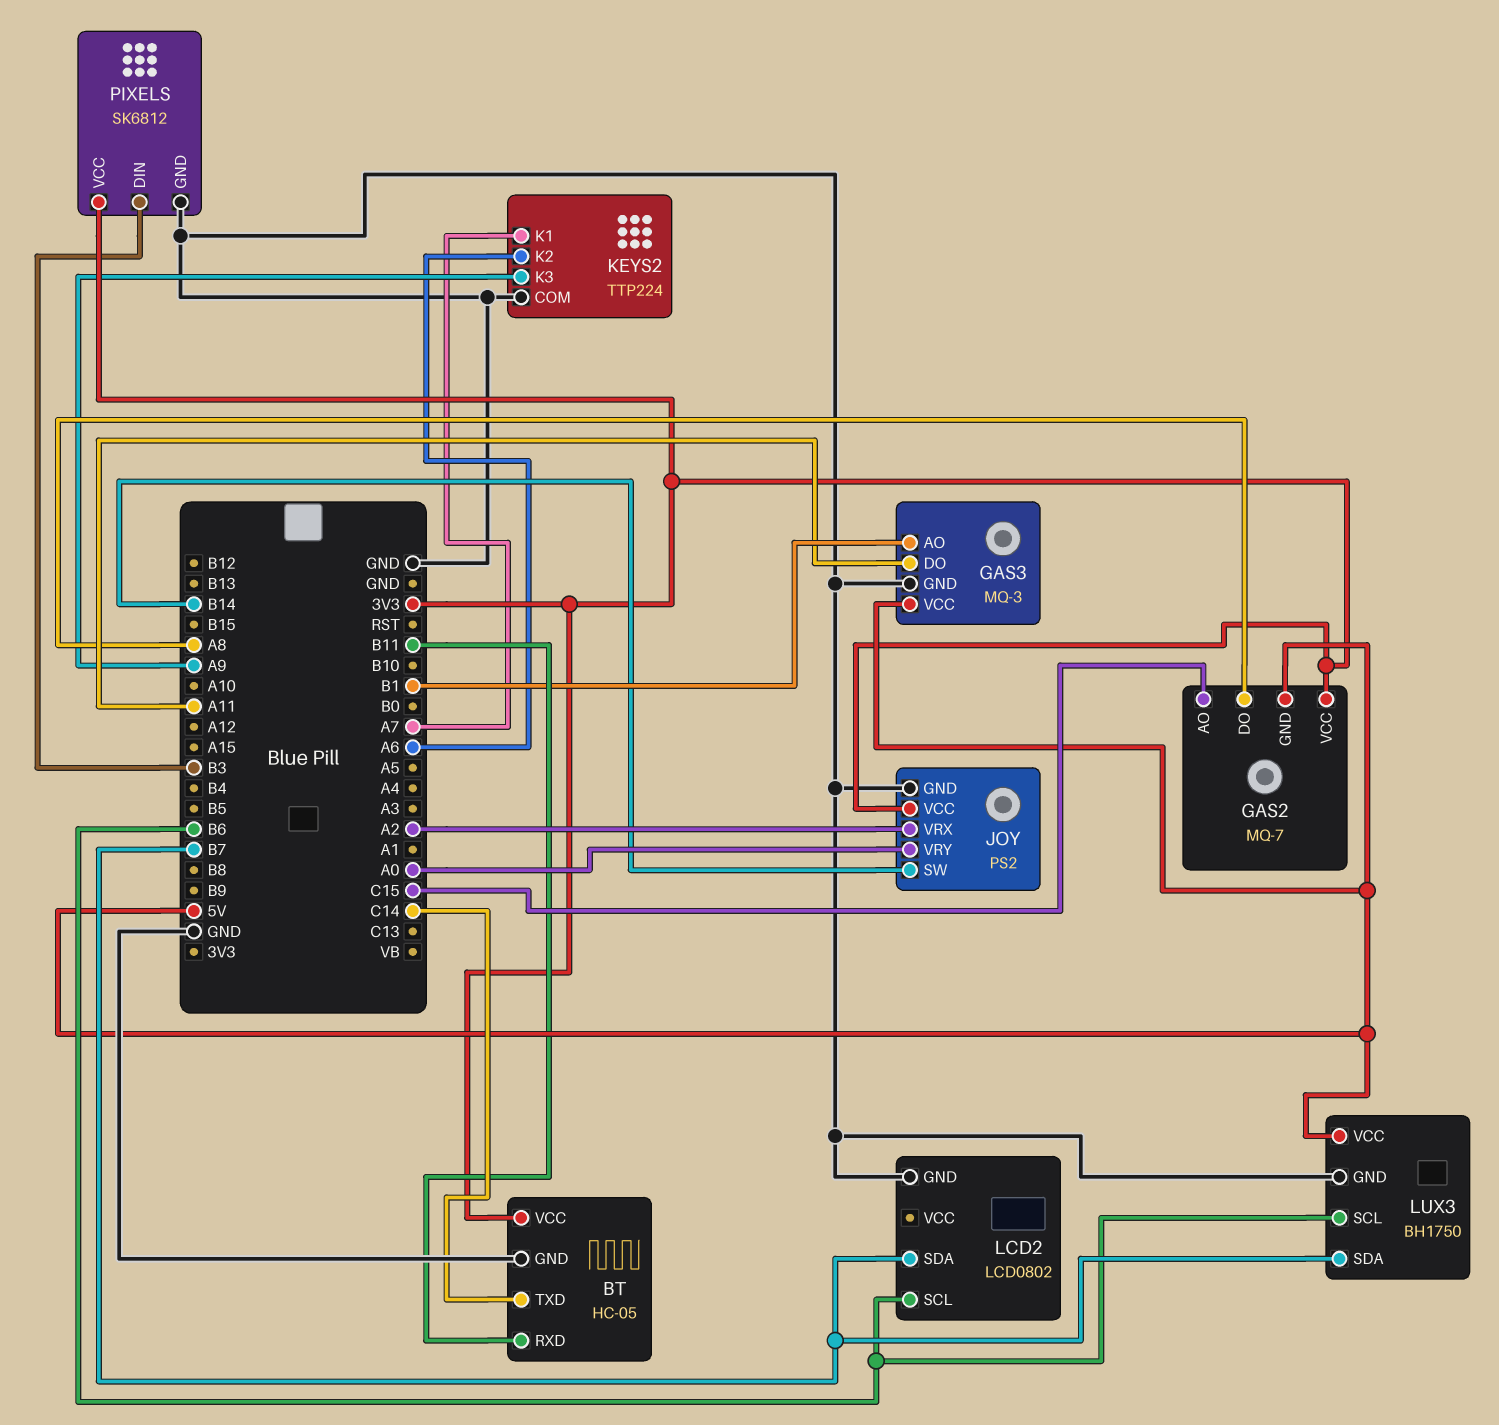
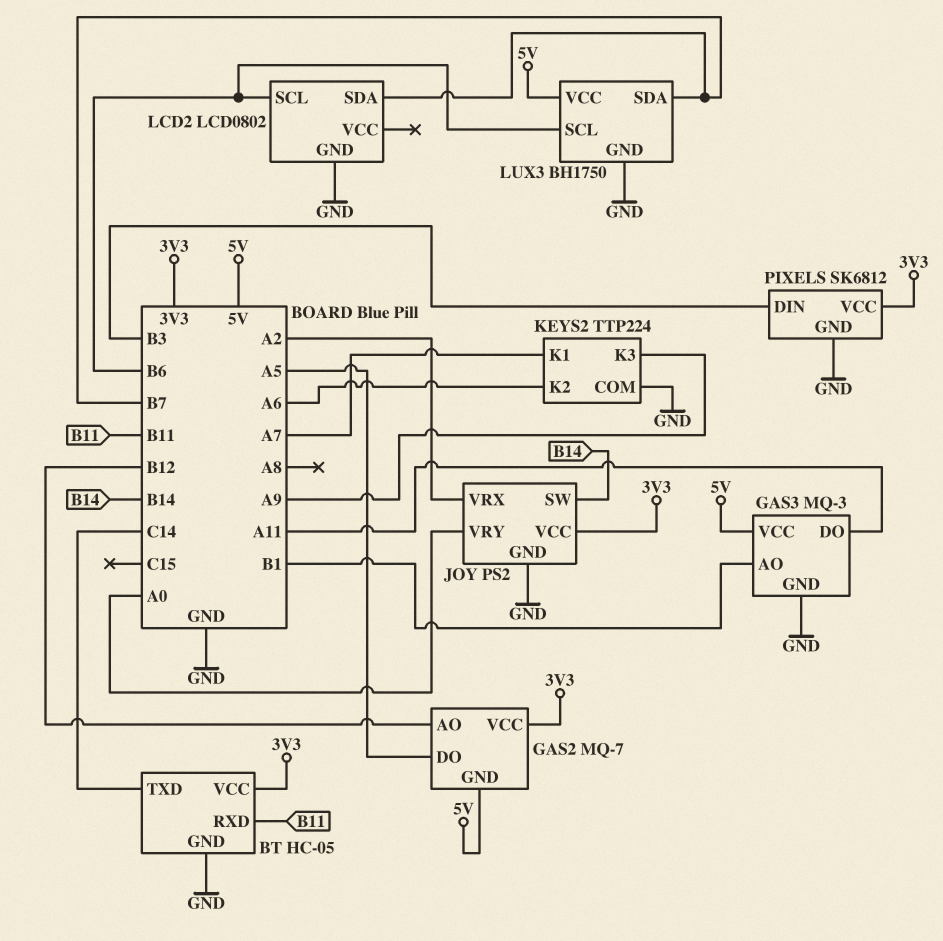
GAS2 pin AO: C15 -> B12
GAS2 pin DO: A8 -> A5

